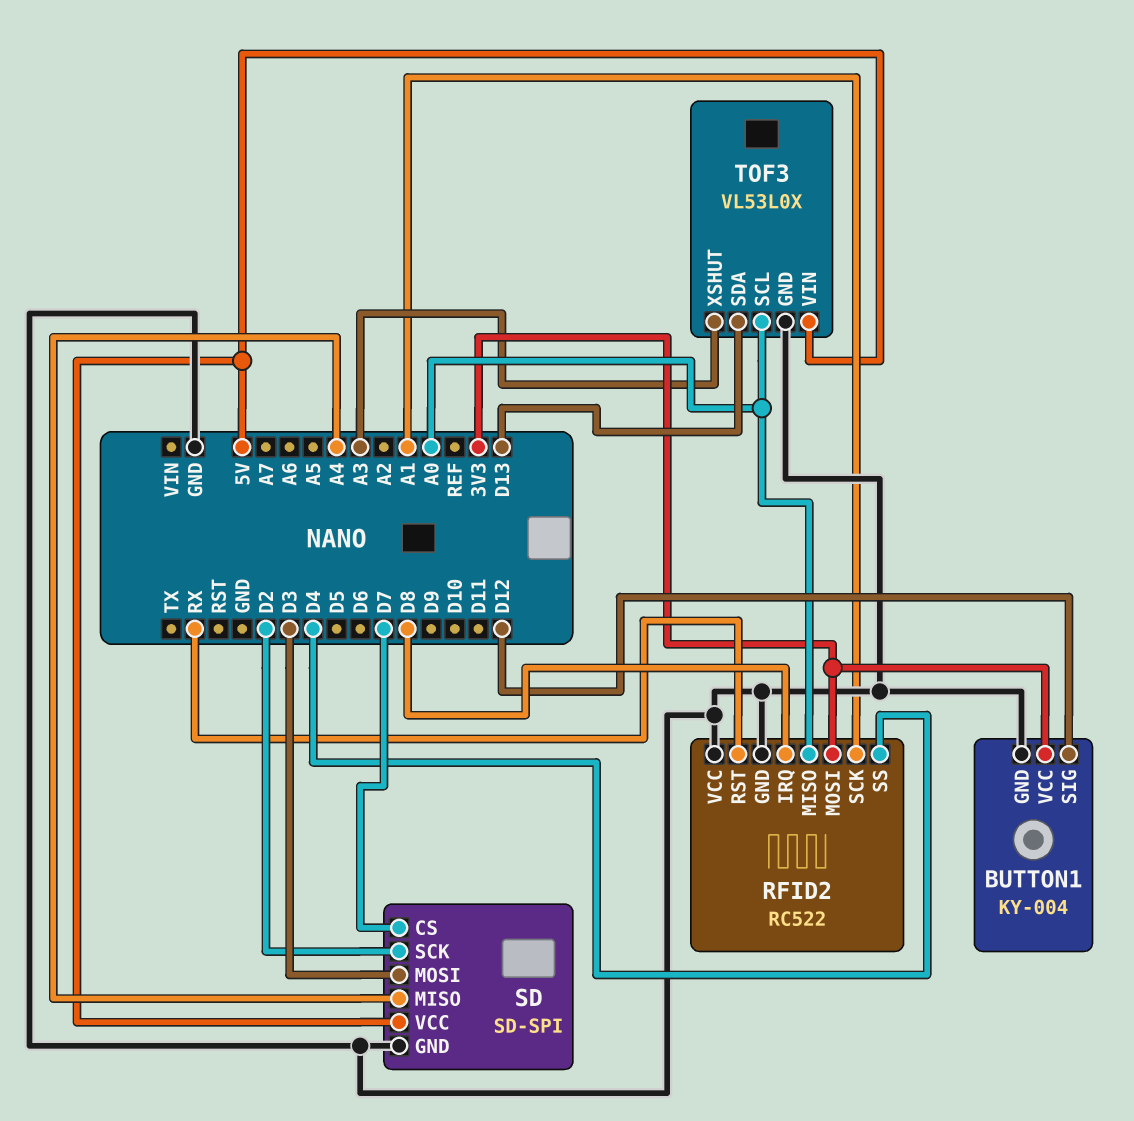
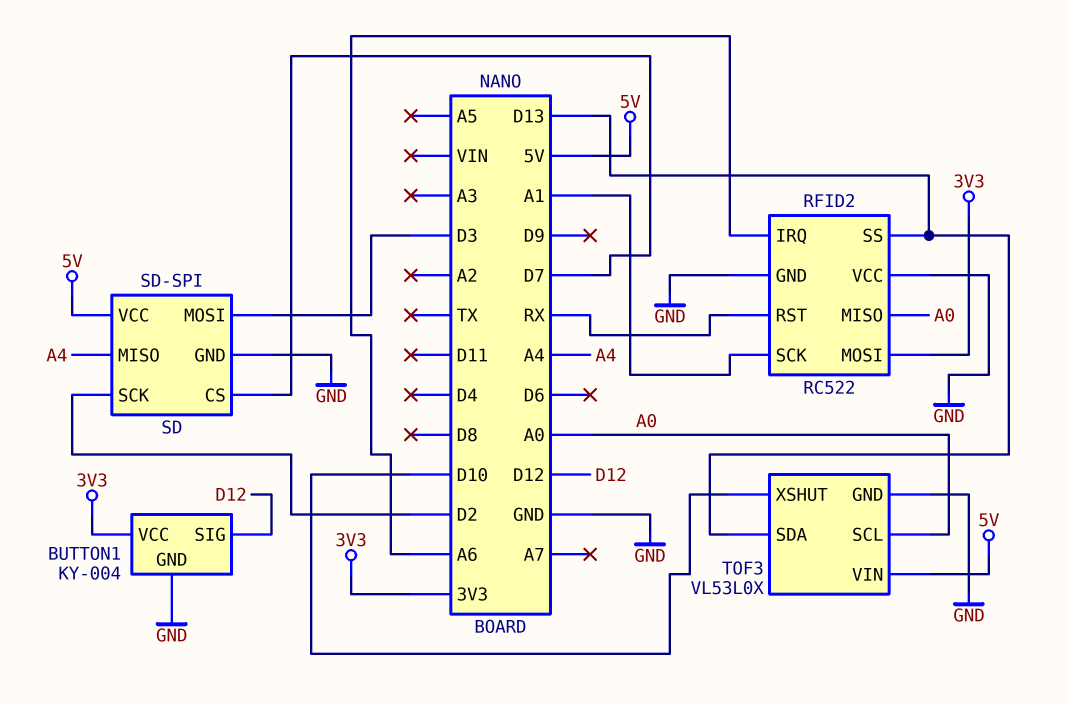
RFID2 pin IRQ: D8 -> A6
RFID2 pin SS: D4 -> D13
TOF3 pin XSHUT: A3 -> D10

